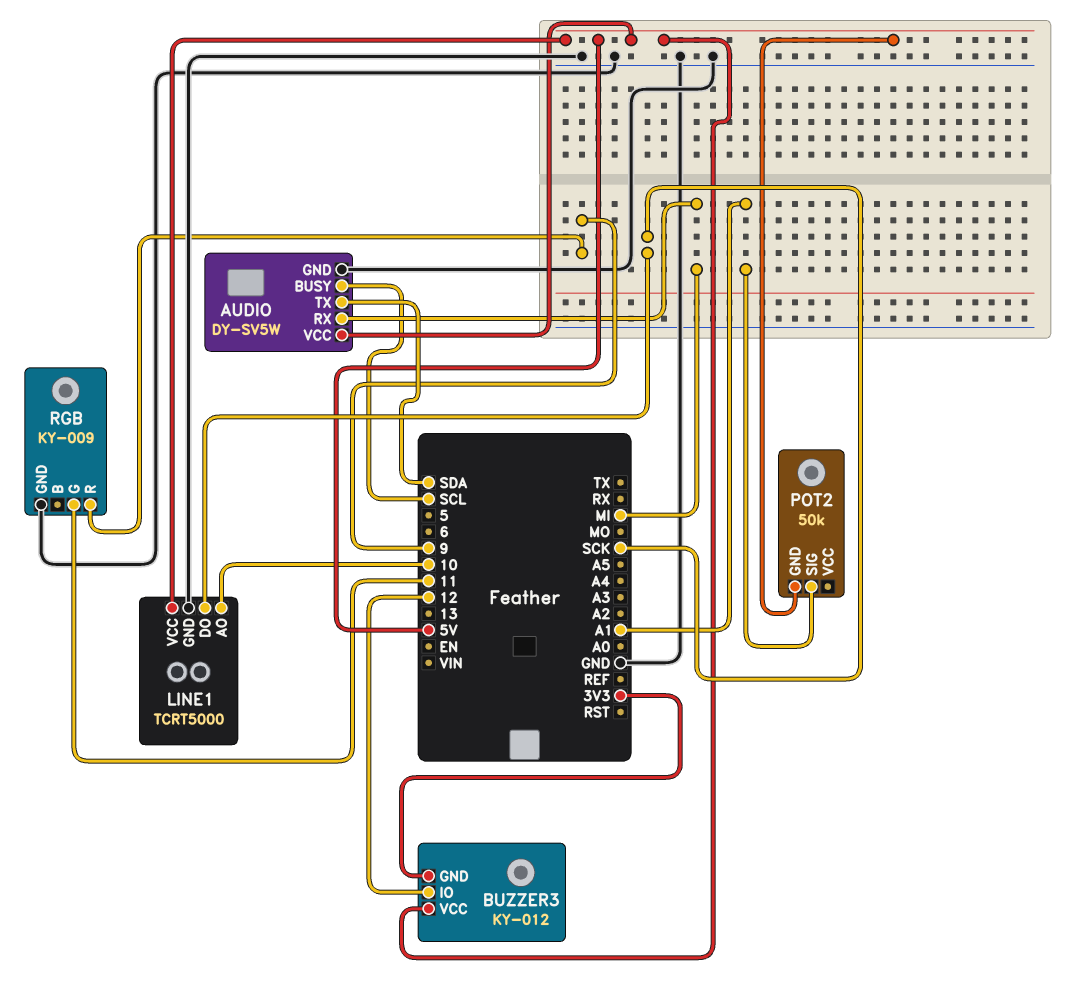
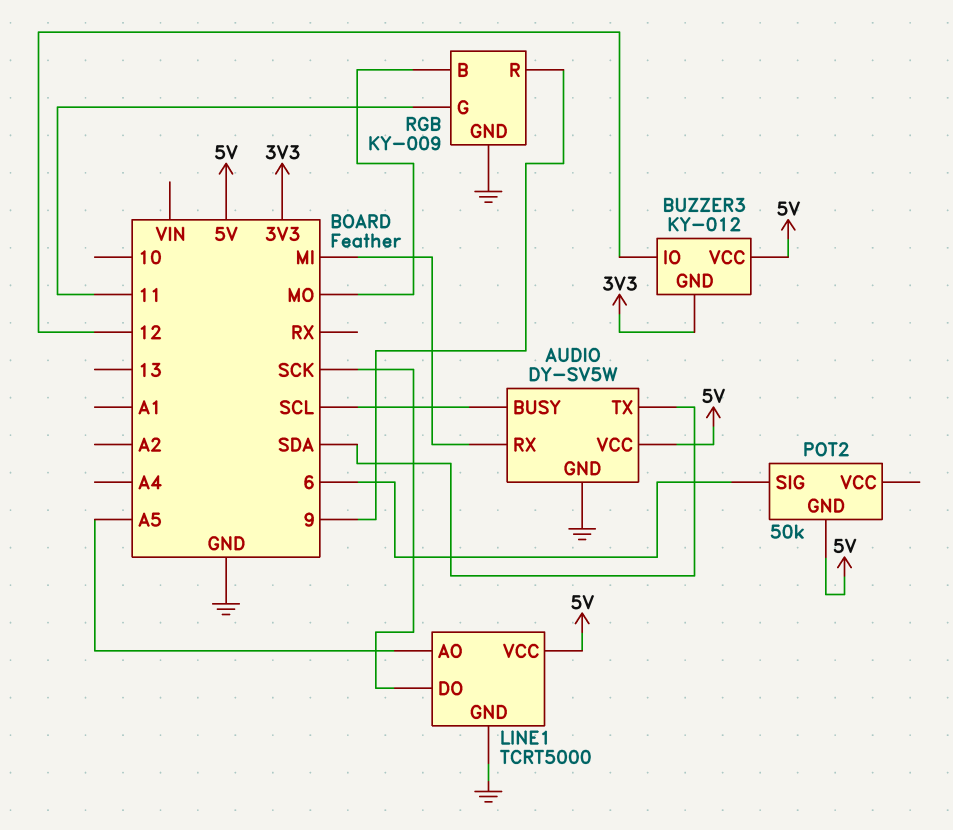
LINE1 pin AO: 10 -> A5
POT2 pin SIG: A1 -> 6
RGB pin B: none -> MO

